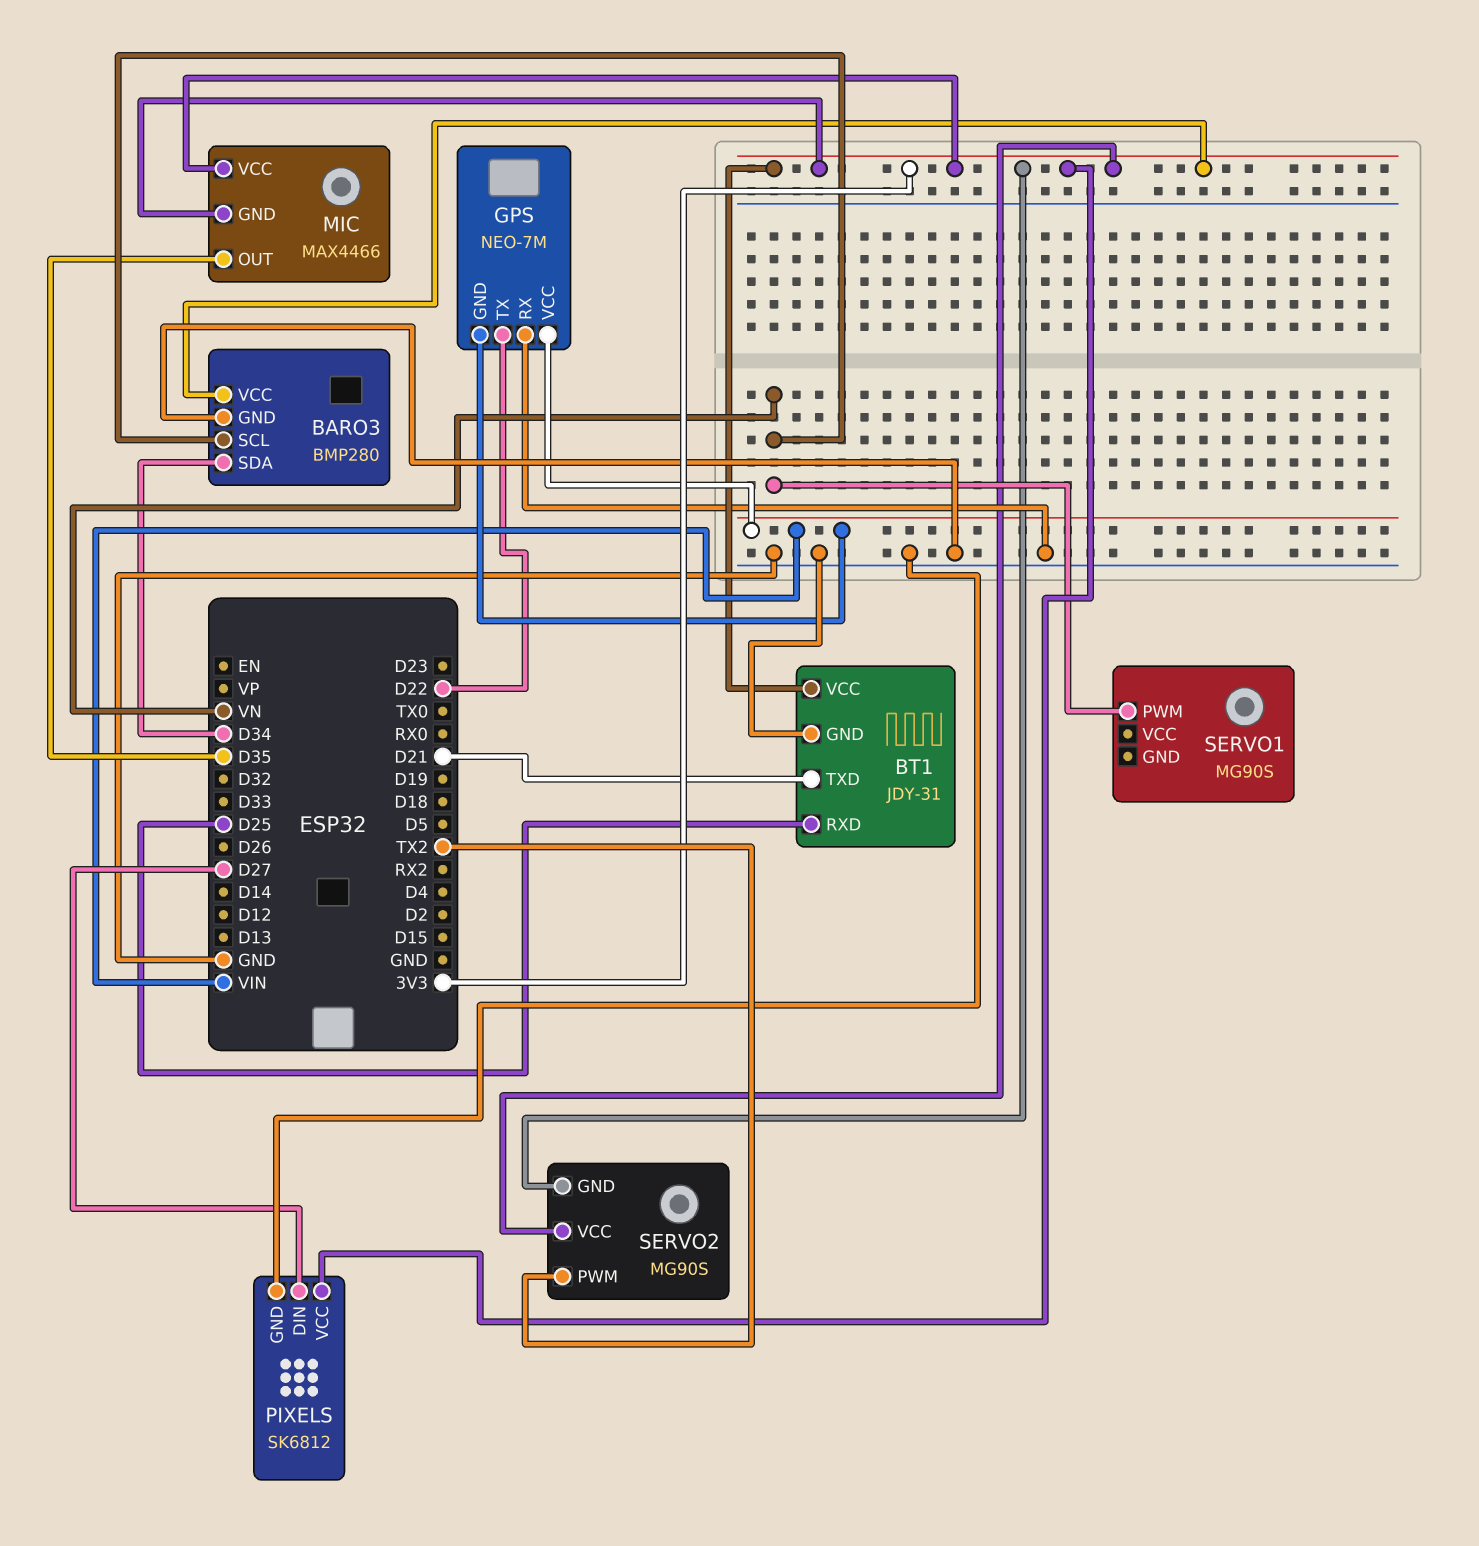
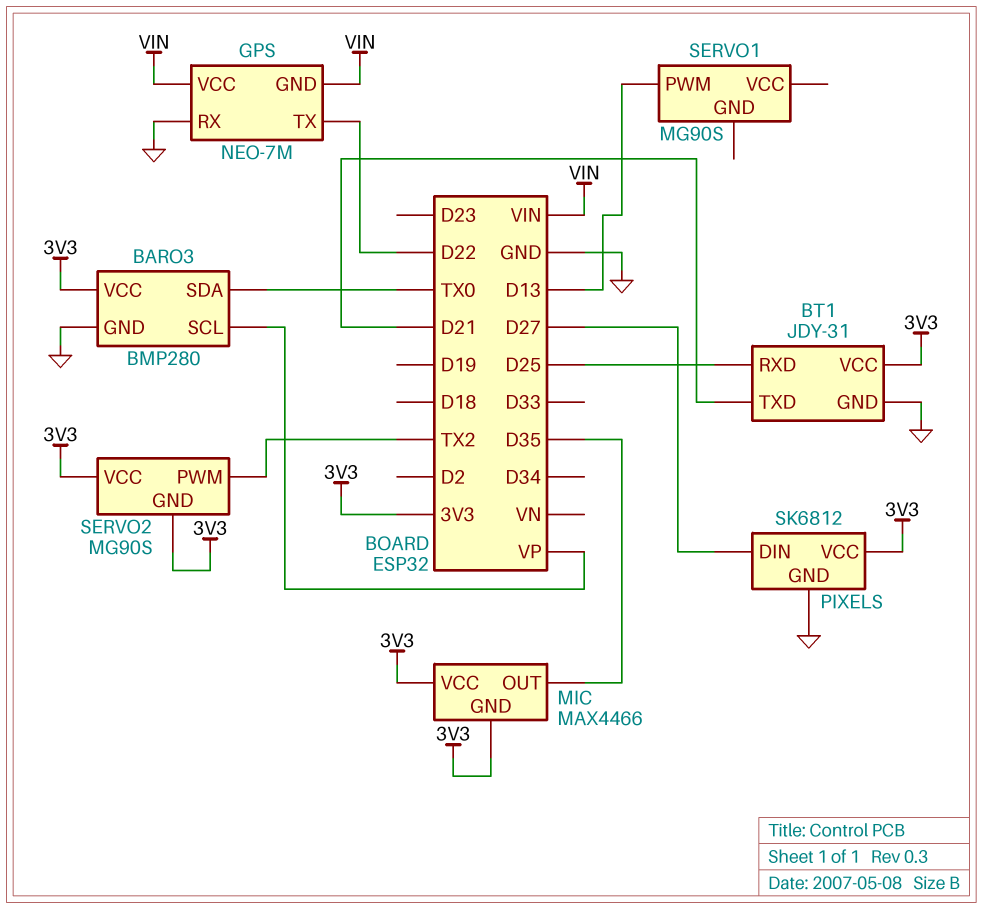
BARO3 pin SCL: VN -> VP
BARO3 pin SDA: D34 -> TX0
SERVO1 pin PWM: VN -> D13

